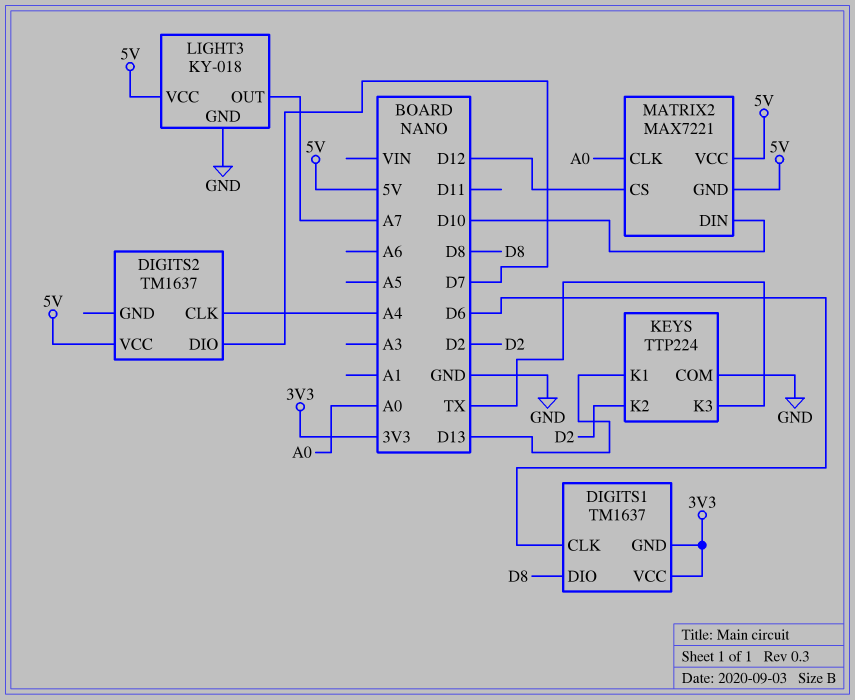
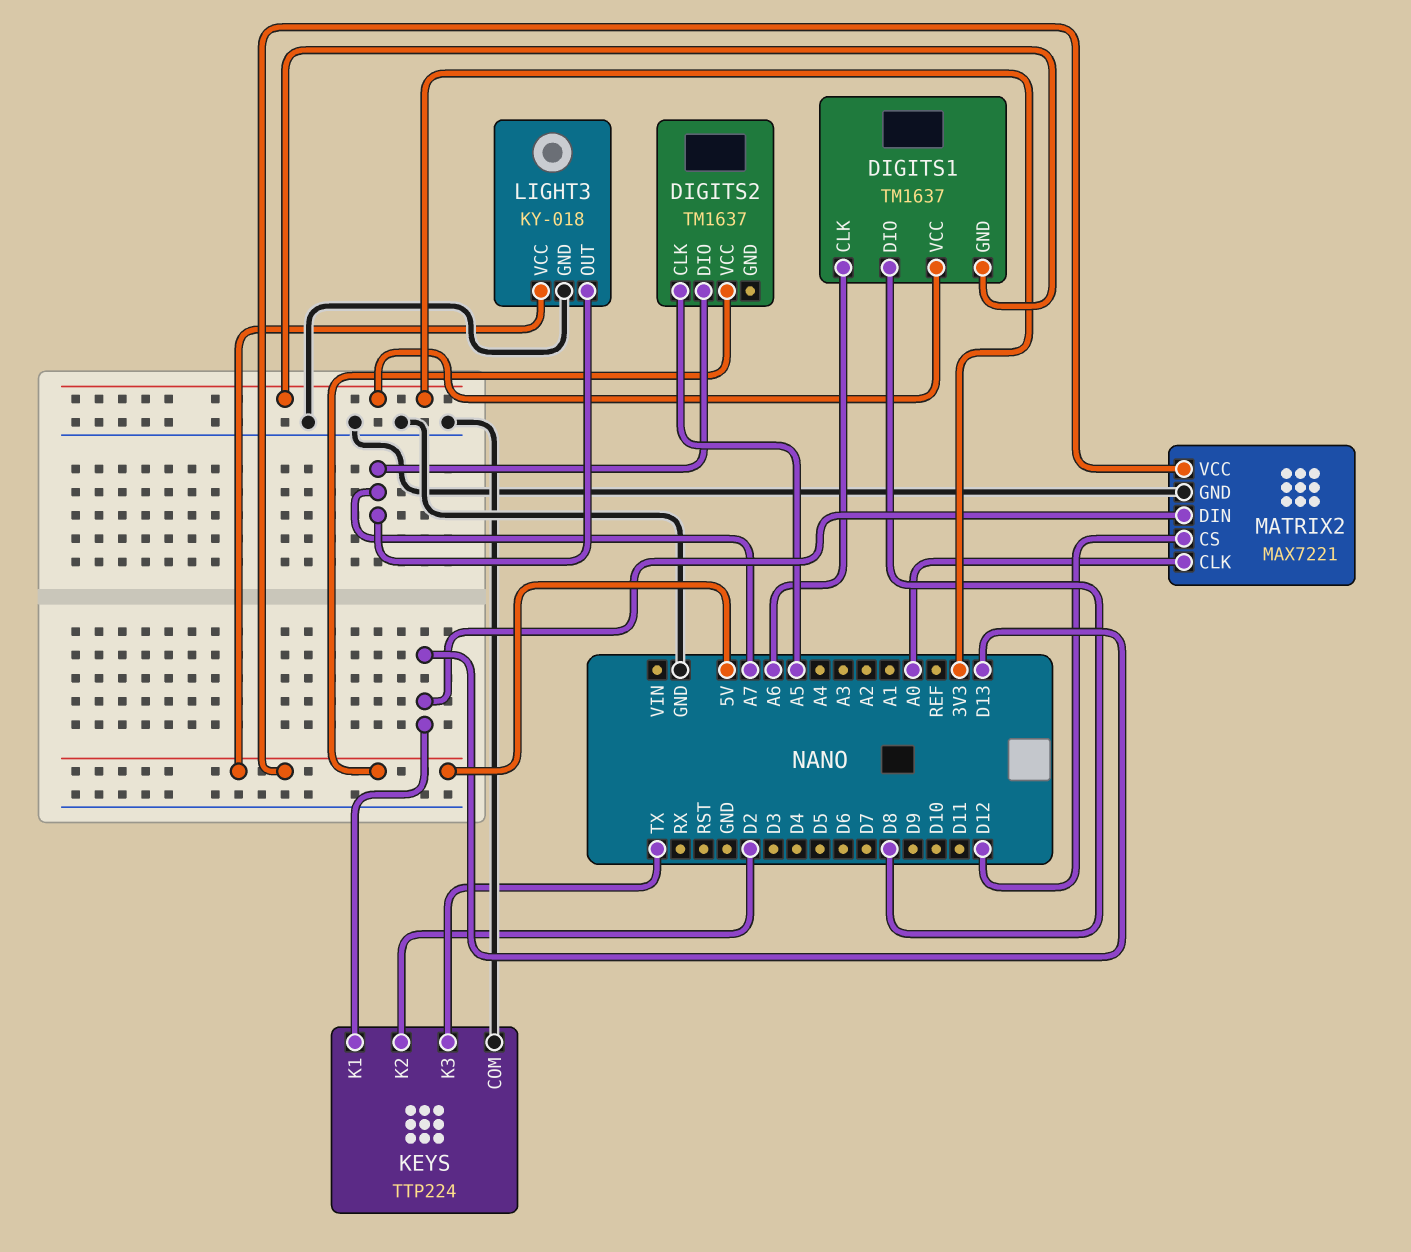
DIGITS1 pin CLK: D6 -> A6
DIGITS2 pin CLK: A4 -> A5
DIGITS2 pin DIO: D7 -> A7
MATRIX2 pin DIN: D10 -> D13
MATRIX2 pin GND: 5V -> GND

